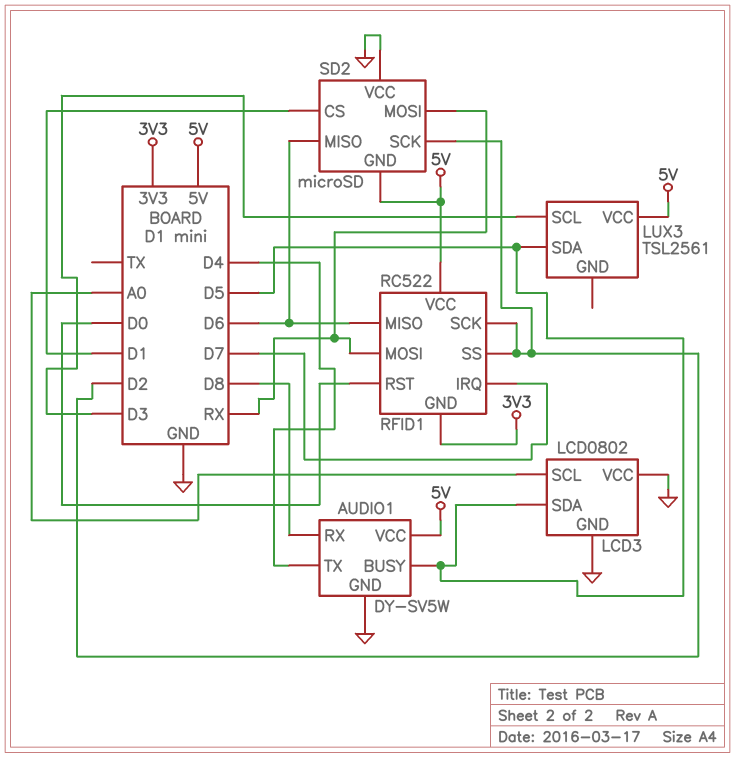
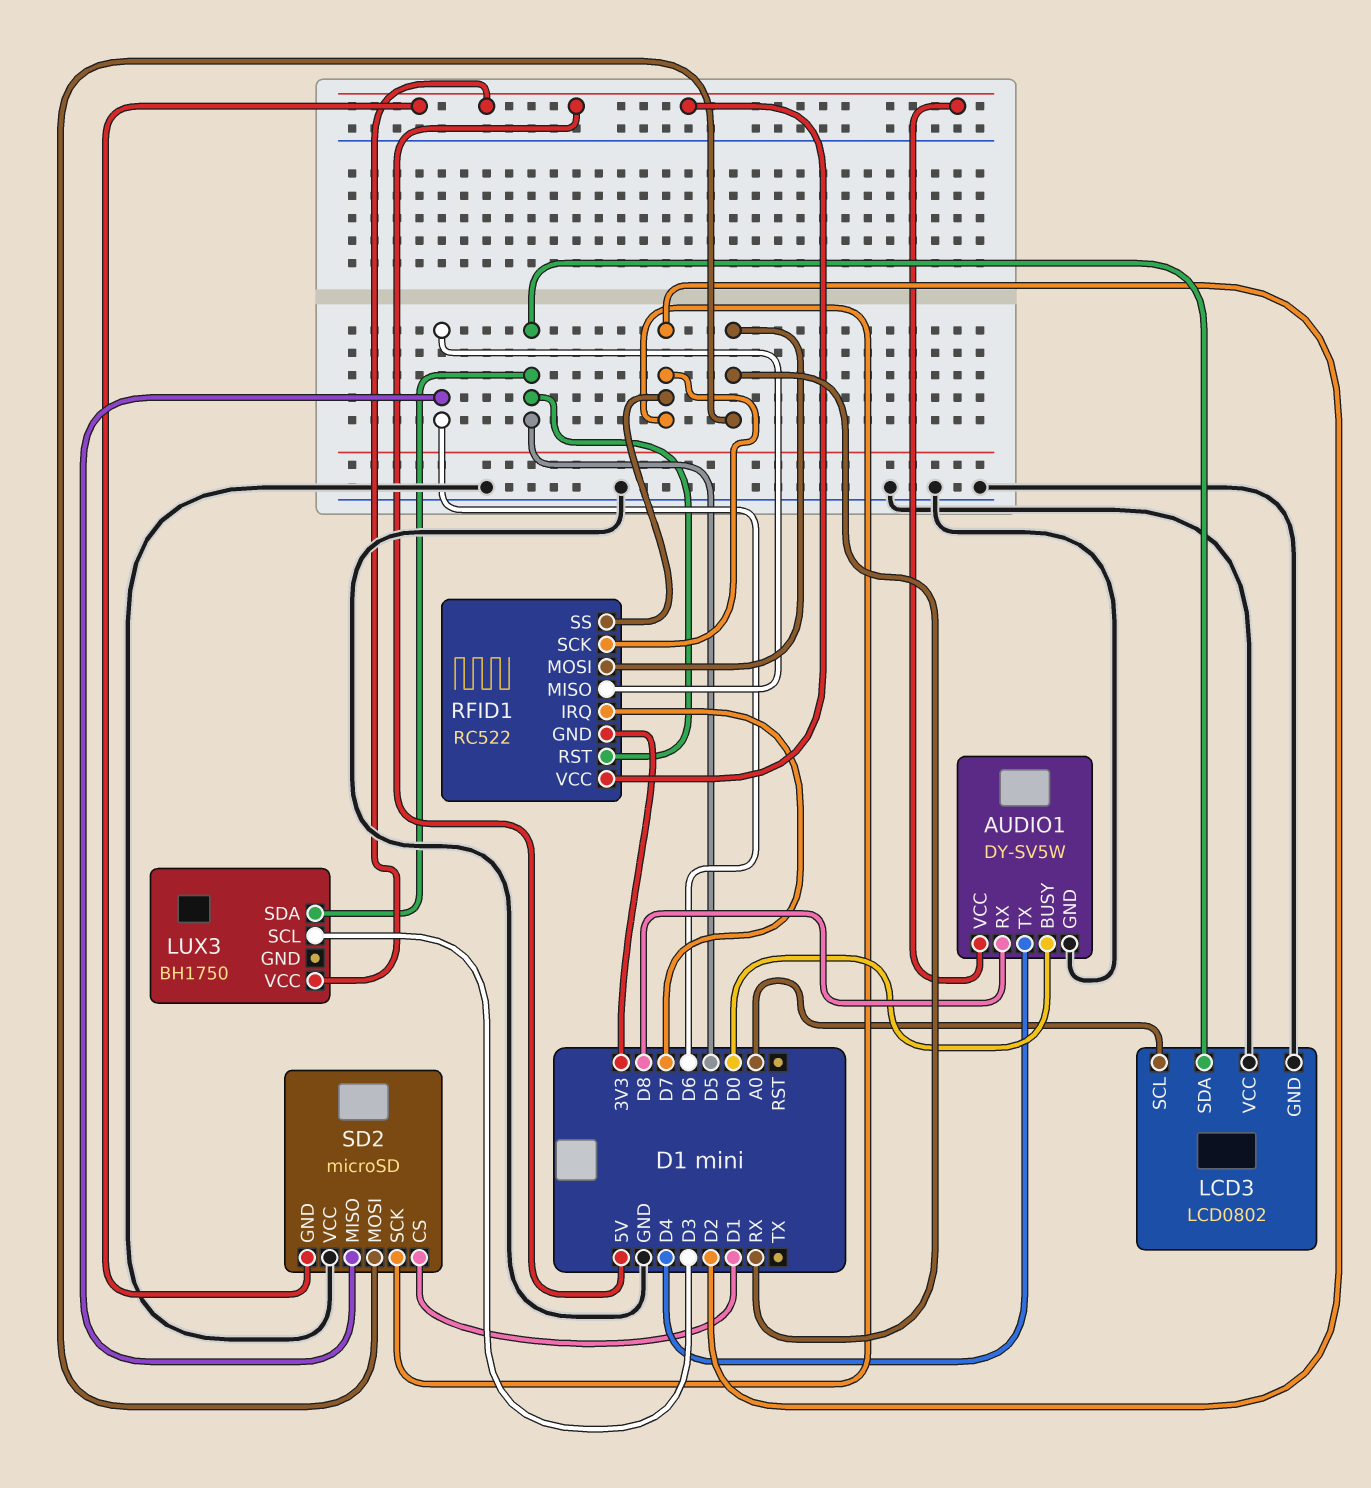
AUDIO1 pin BUSY: D5 -> D0
LUX3: TSL2561 -> BH1750
RFID1 pin RST: D0 -> D5

